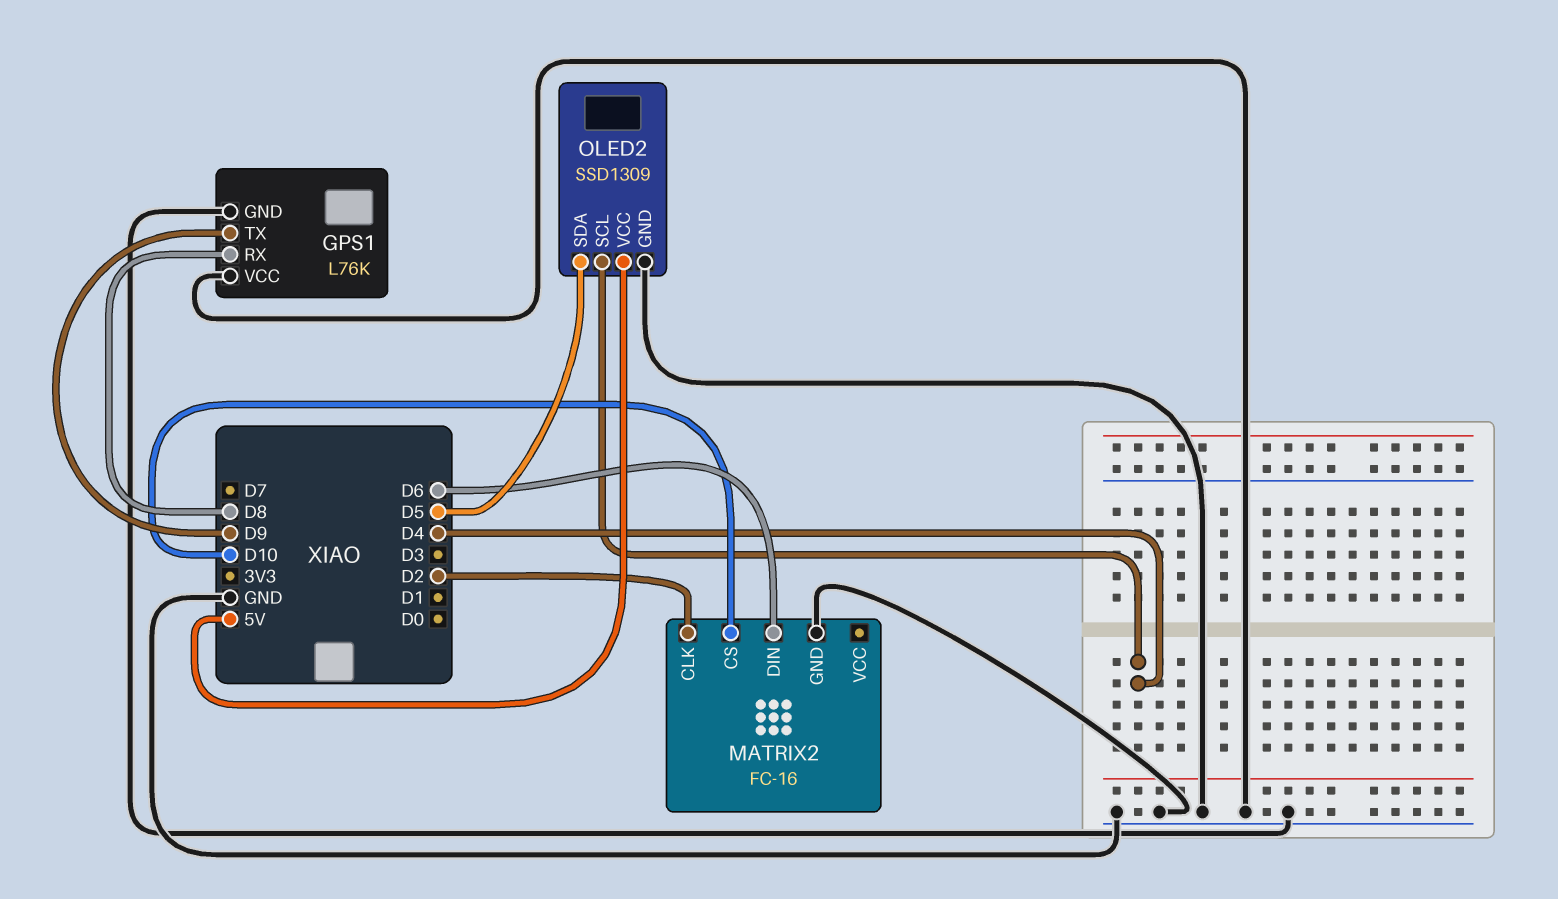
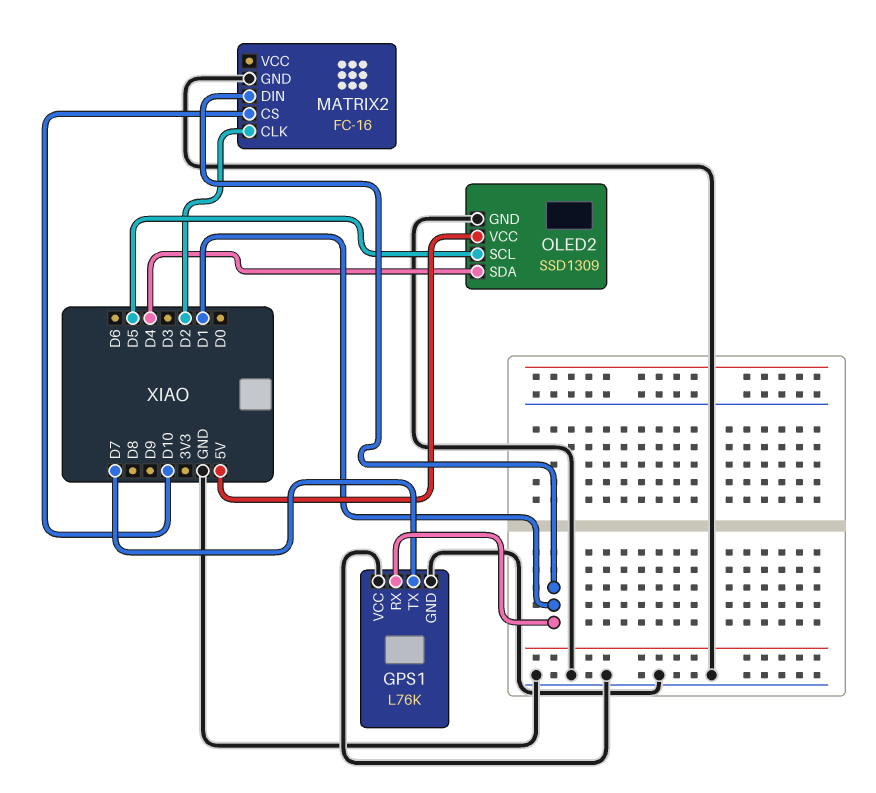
GPS1 pin RX: D8 -> D1
GPS1 pin TX: D9 -> D7
MATRIX2 pin DIN: D6 -> D1
OLED2 pin SCL: D4 -> D5
OLED2 pin SDA: D5 -> D4

